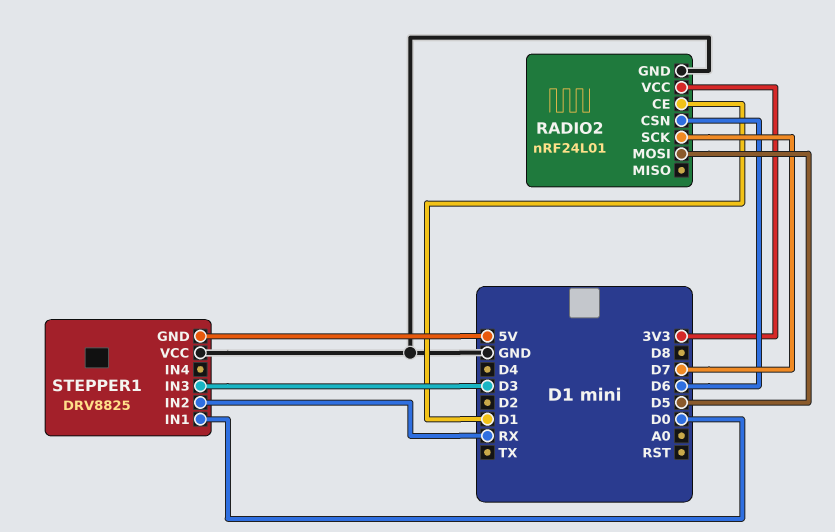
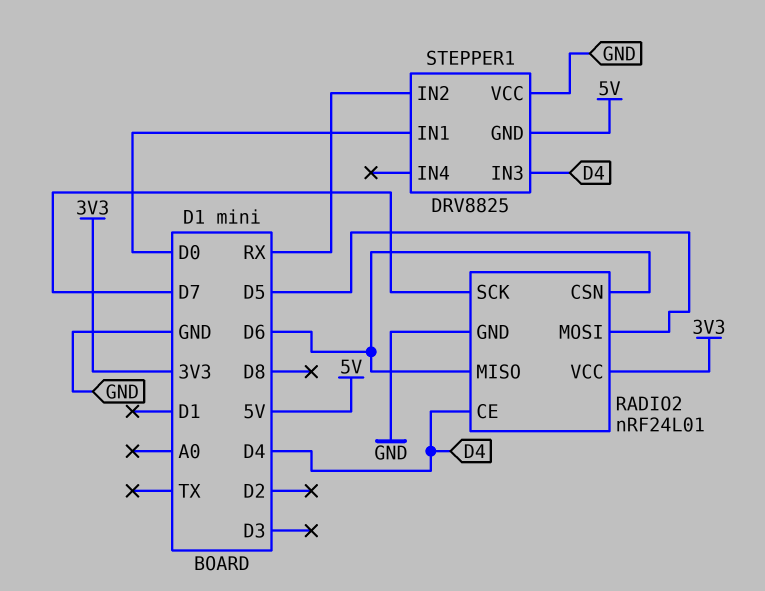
RADIO2 pin CE: D1 -> D4
RADIO2 pin MISO: none -> D6
STEPPER1 pin IN3: D3 -> D4

